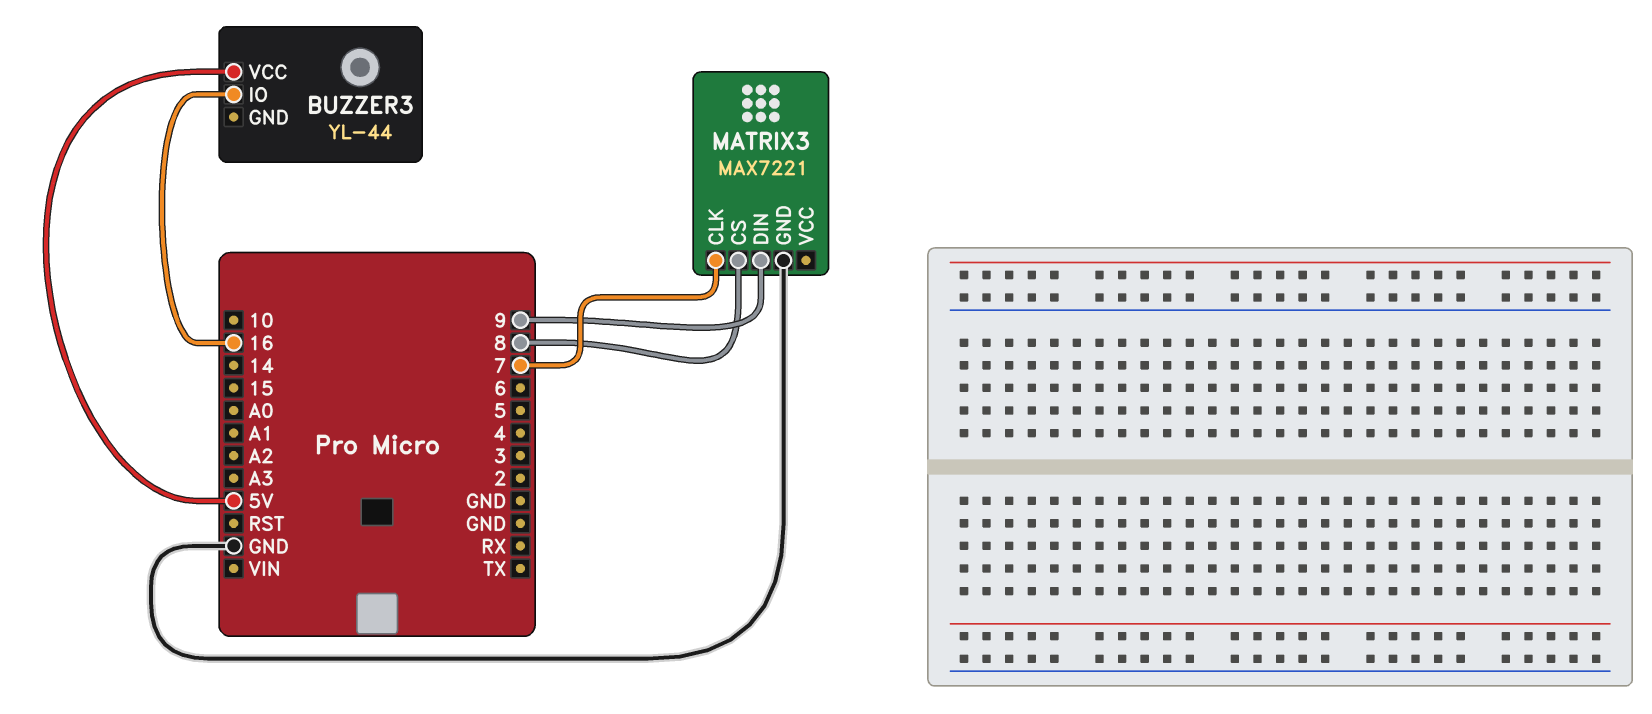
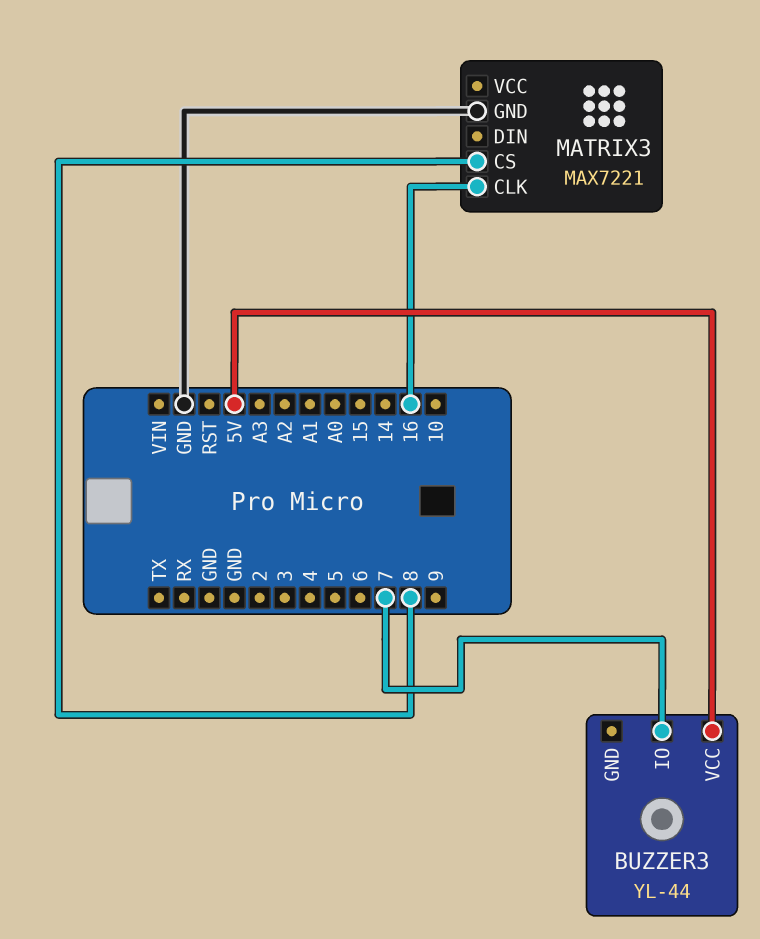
BUZZER3 pin IO: 16 -> 7
MATRIX3 pin CLK: 7 -> 16
MATRIX3 pin DIN: 9 -> none

